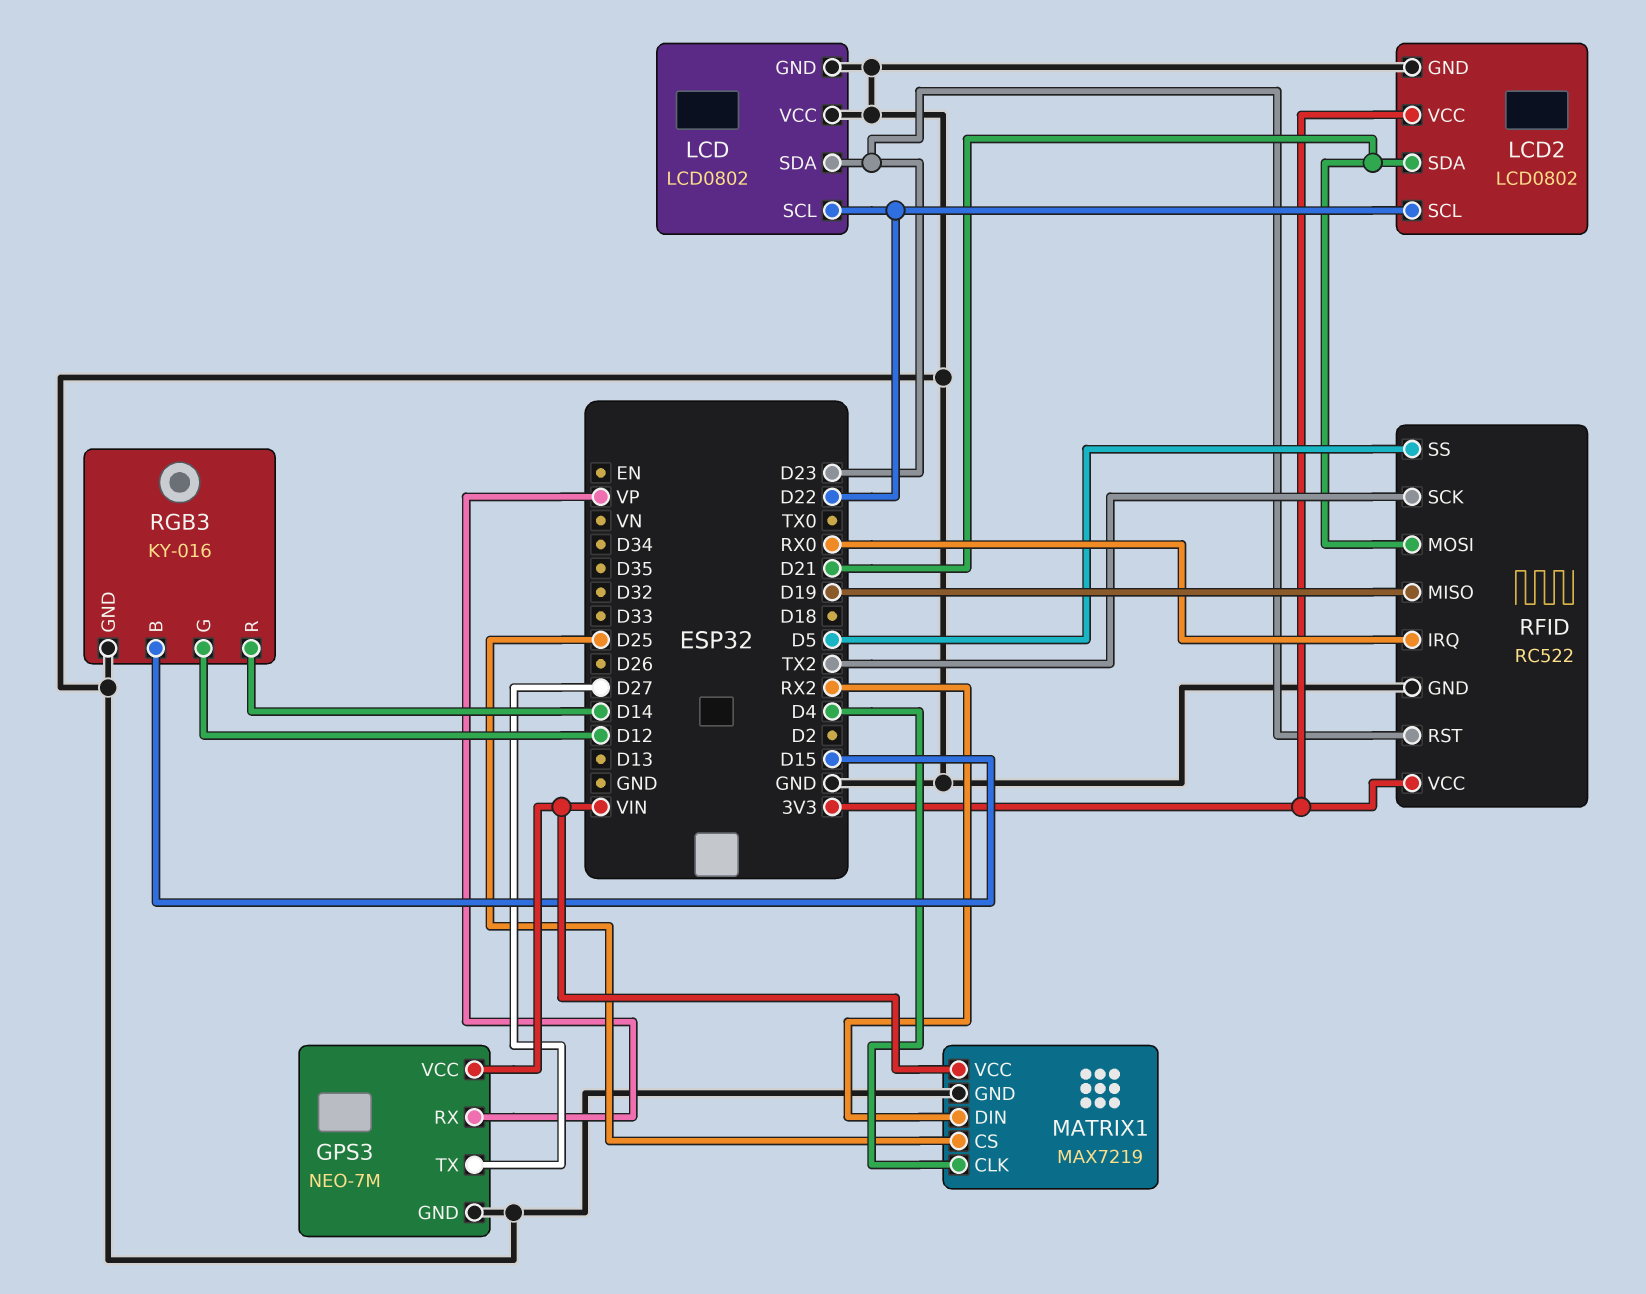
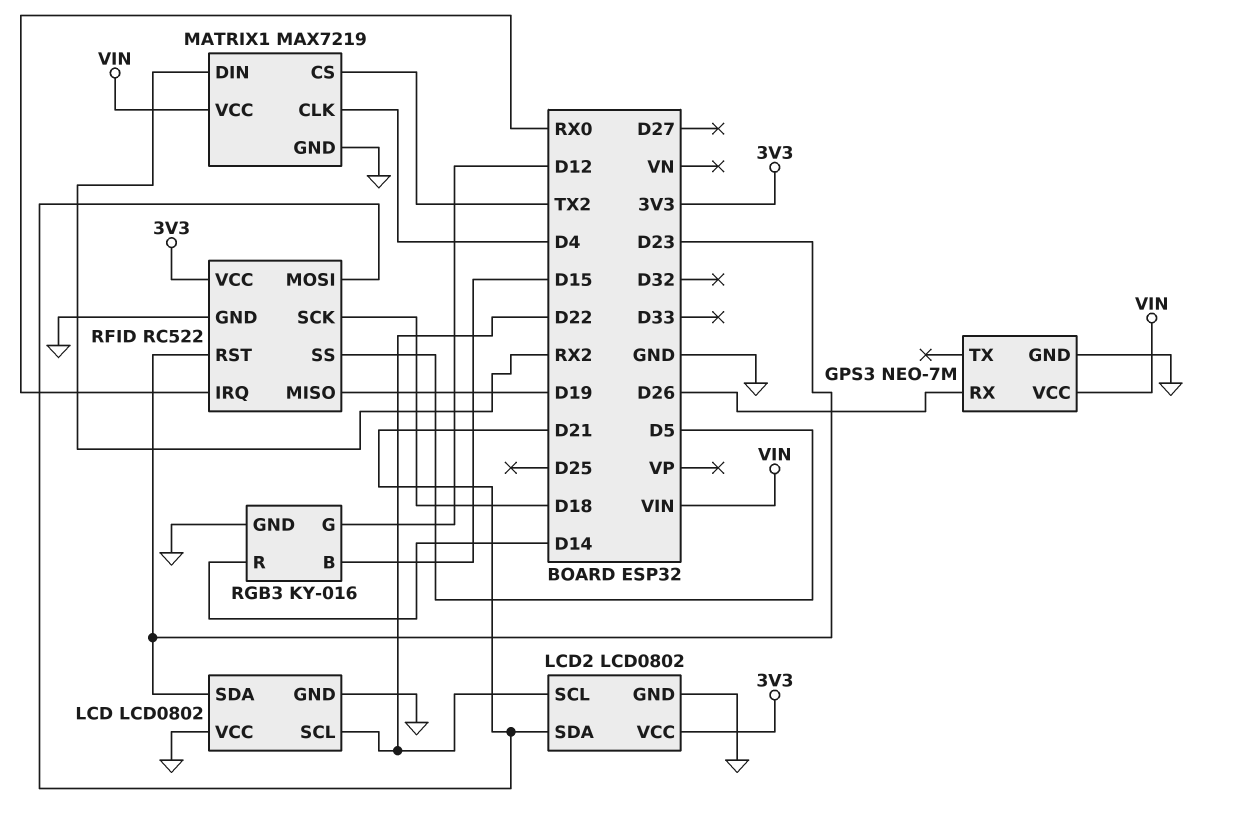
GPS3 pin RX: VP -> D26
GPS3 pin TX: D27 -> none
MATRIX1 pin CS: D25 -> TX2
RFID pin SCK: TX2 -> D18

